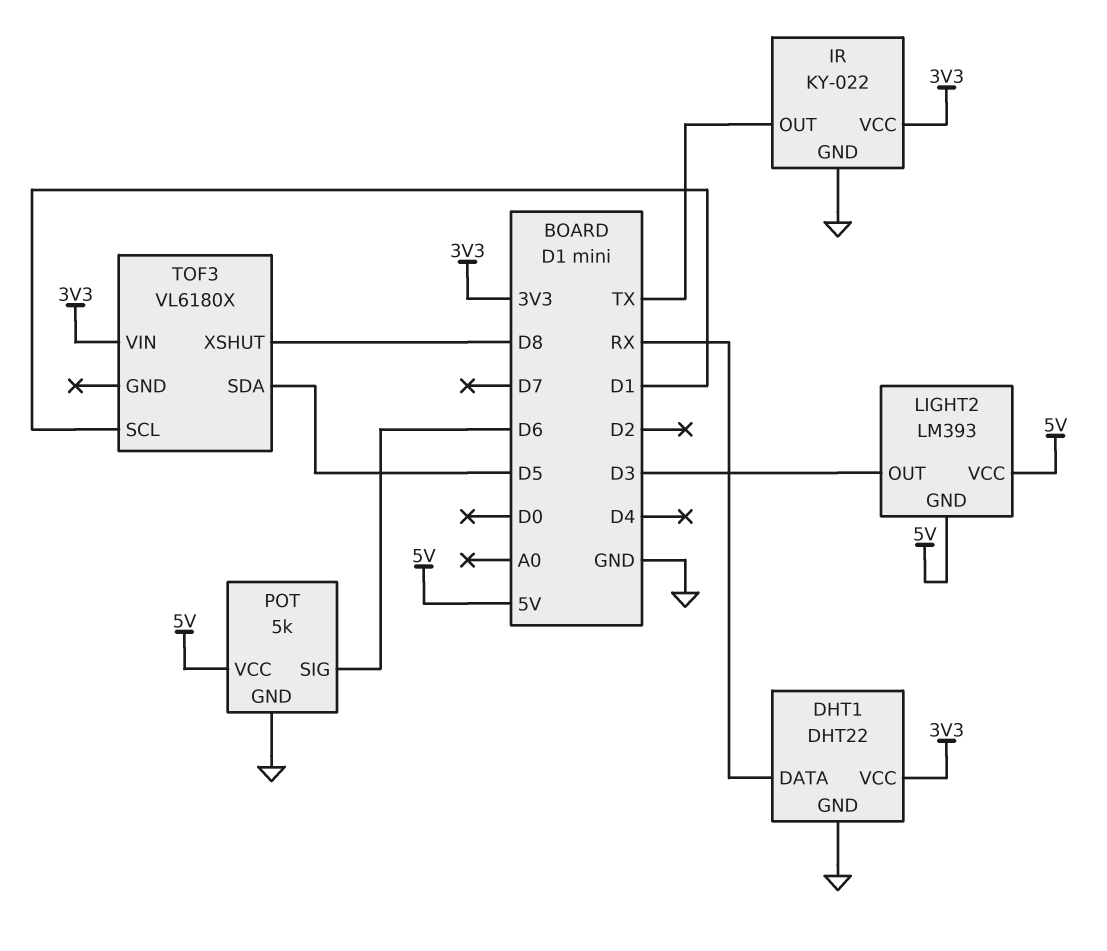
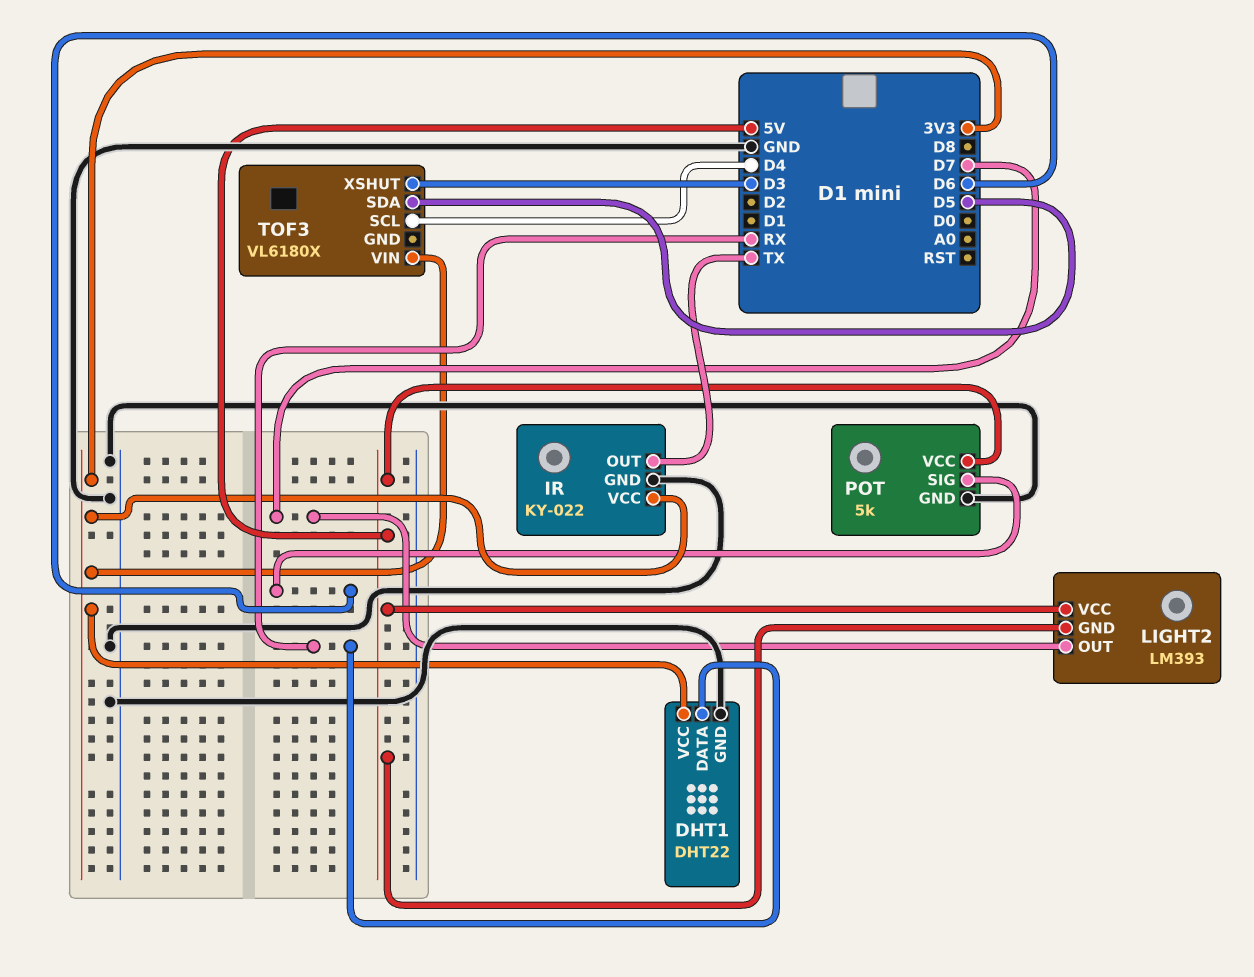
LIGHT2 pin OUT: D3 -> D7
TOF3 pin SCL: D1 -> D4
TOF3 pin XSHUT: D8 -> D3

